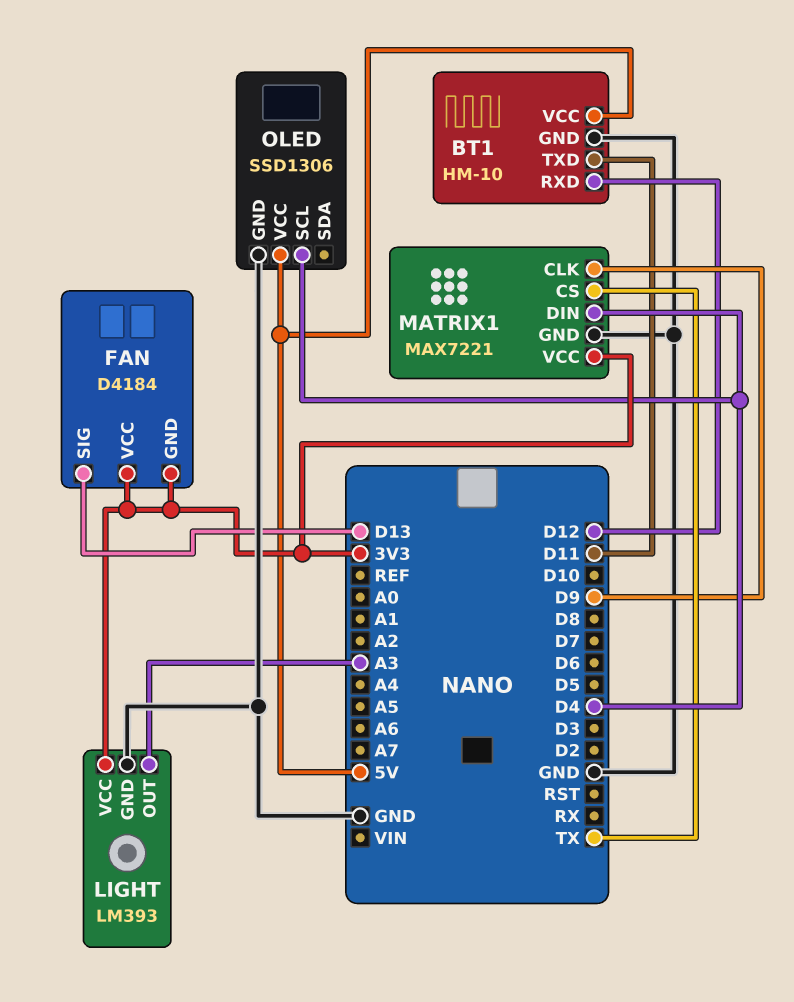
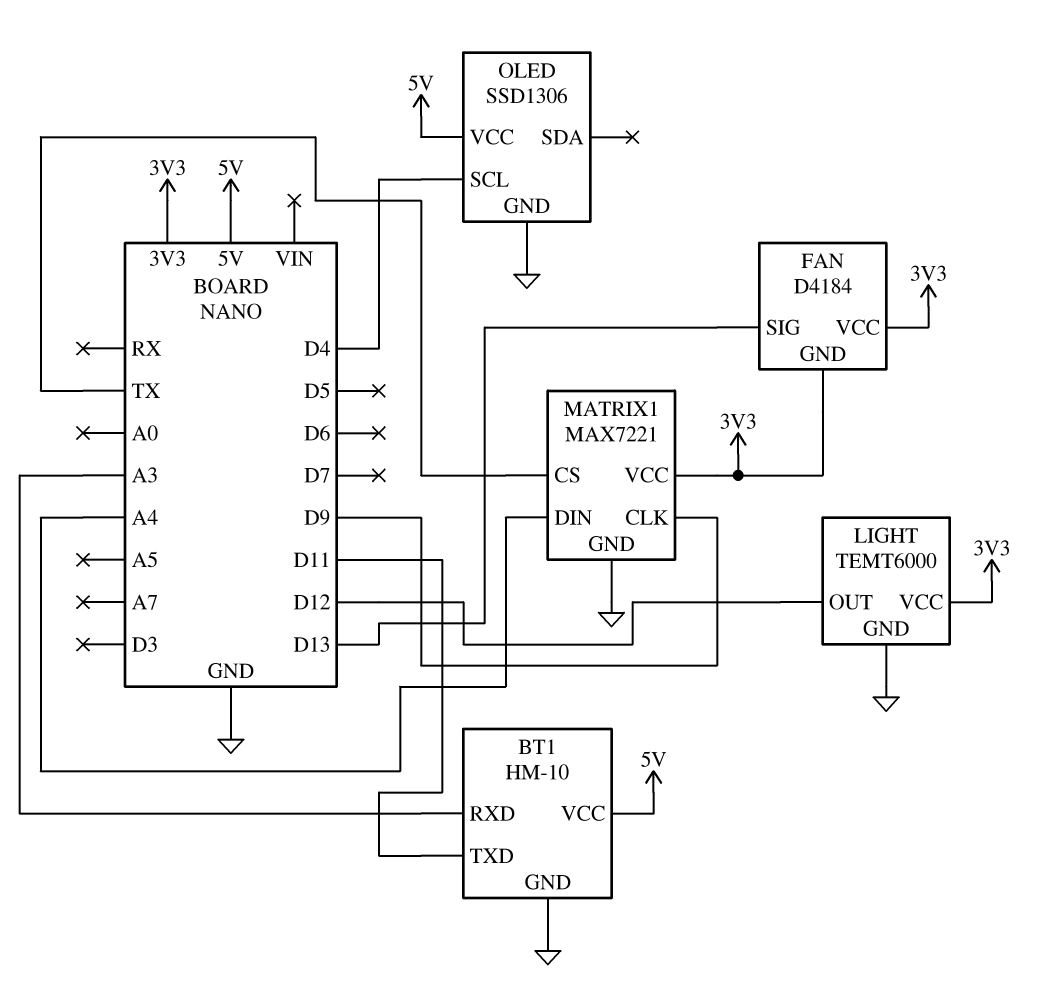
BT1 pin RXD: D12 -> A3
LIGHT: LM393 -> TEMT6000
LIGHT pin OUT: A3 -> D12
MATRIX1 pin DIN: D4 -> A4

